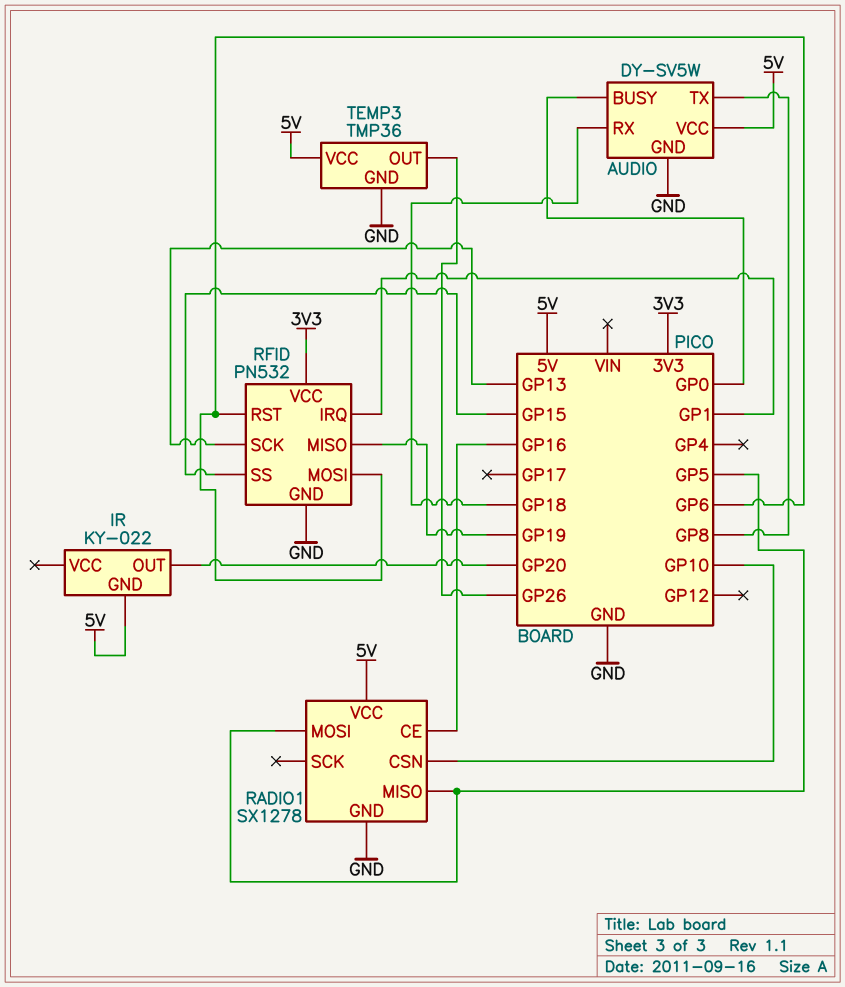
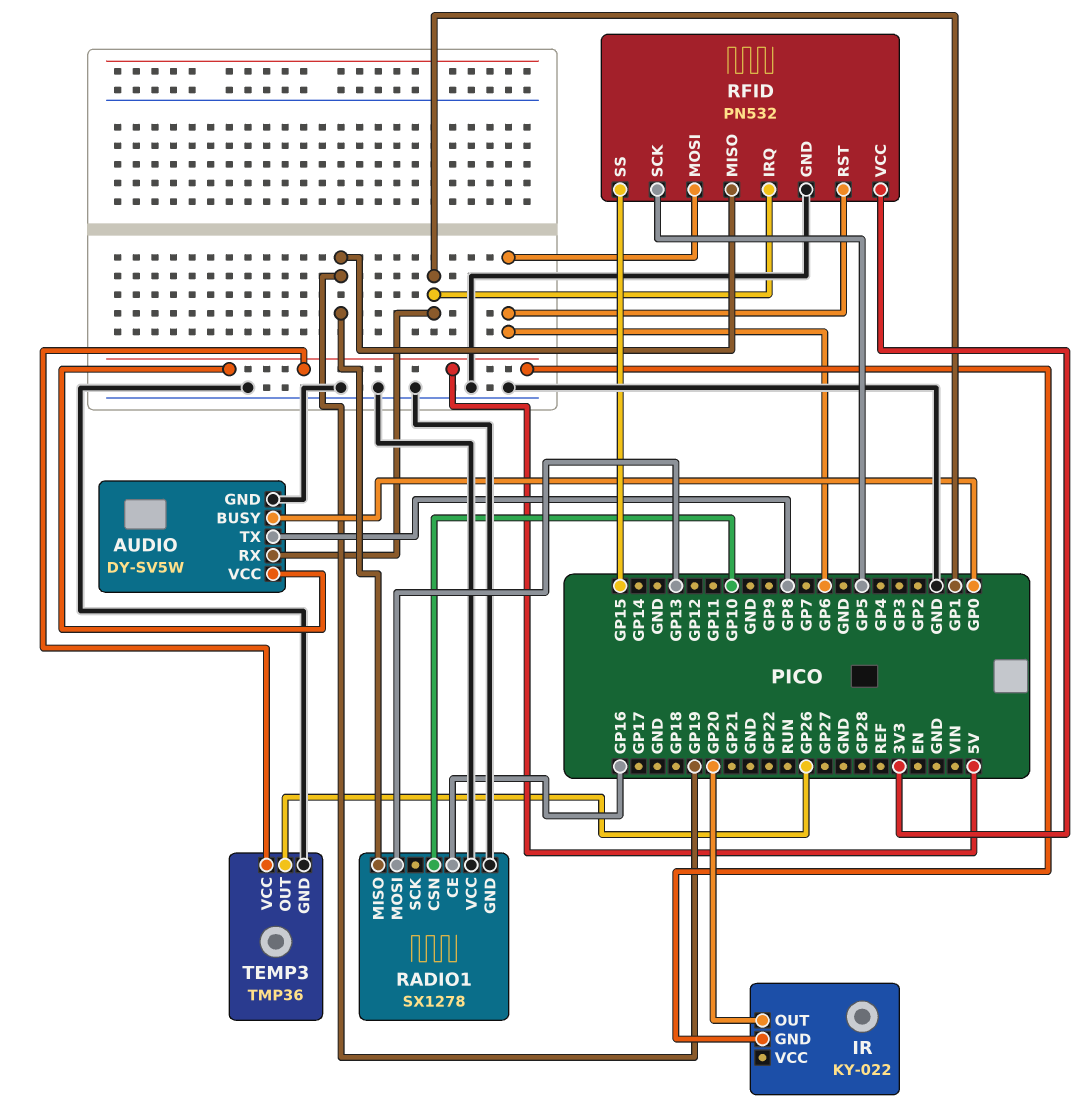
AUDIO pin RX: GP18 -> GP1
RADIO1 pin MISO: GP5 -> GP19
RADIO1 pin MOSI: GP5 -> GP13
RADIO1 pin VCC: 5V -> GND
RFID pin SCK: GP13 -> GP5

